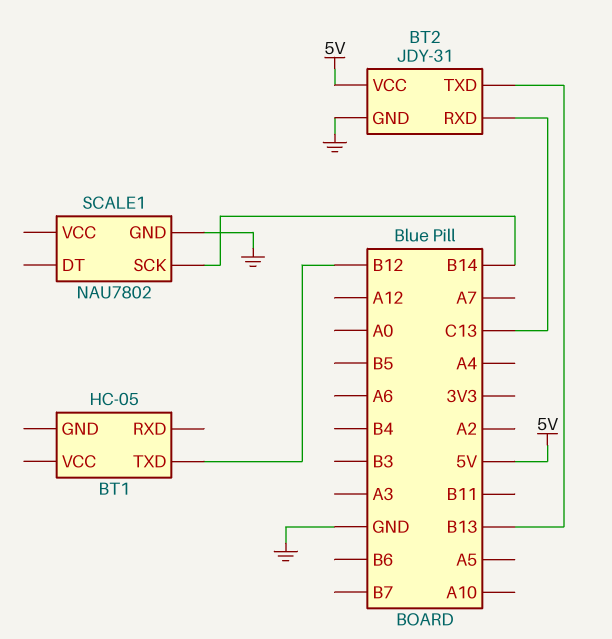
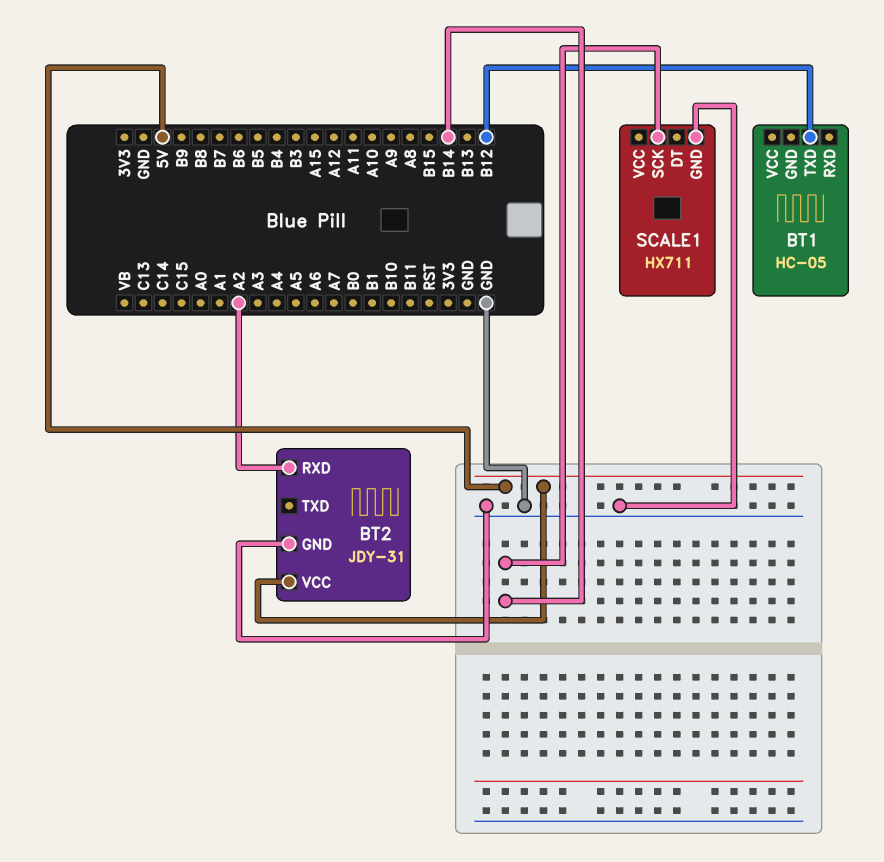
BT2 pin RXD: C13 -> A2
BT2 pin TXD: B13 -> none
SCALE1: NAU7802 -> HX711

